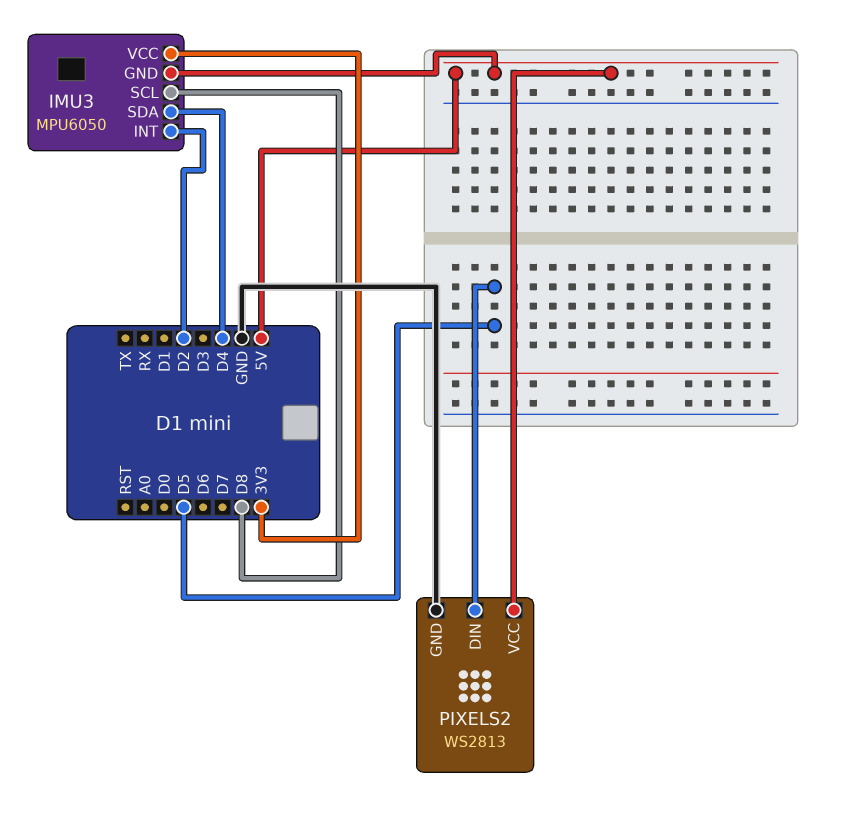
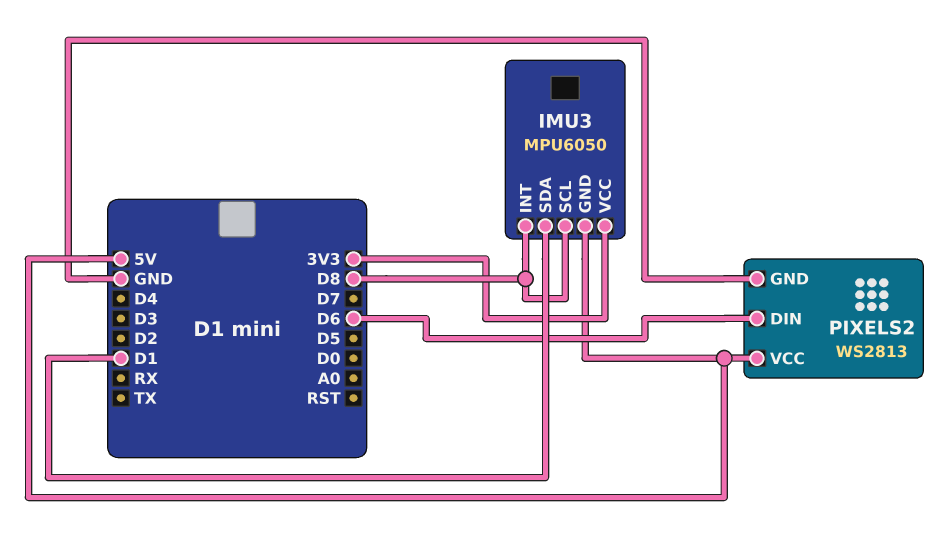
IMU3 pin INT: D2 -> D8
IMU3 pin SDA: D4 -> D1
PIXELS2 pin DIN: D5 -> D6

